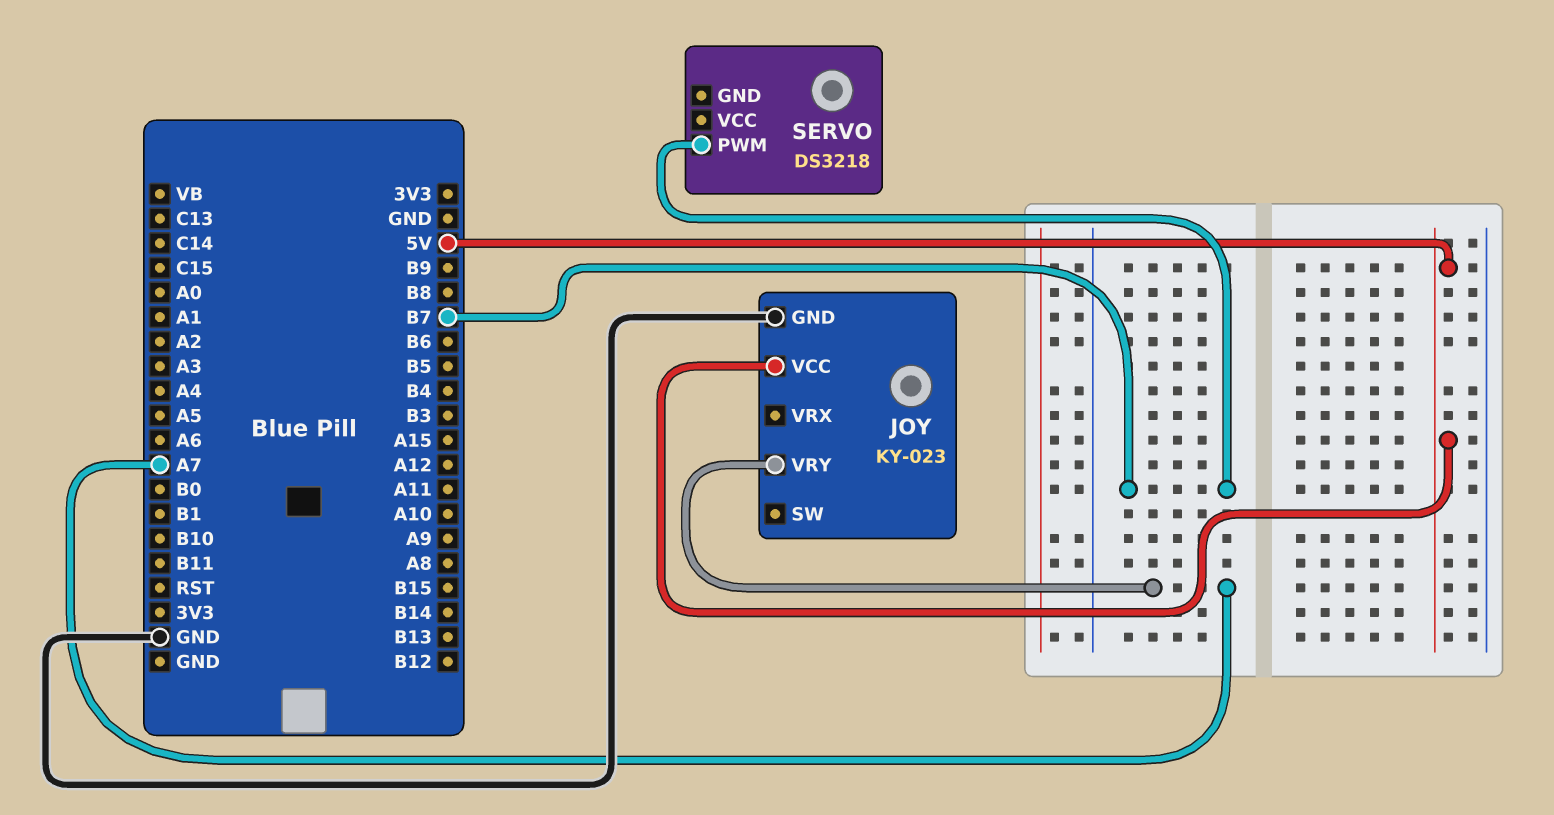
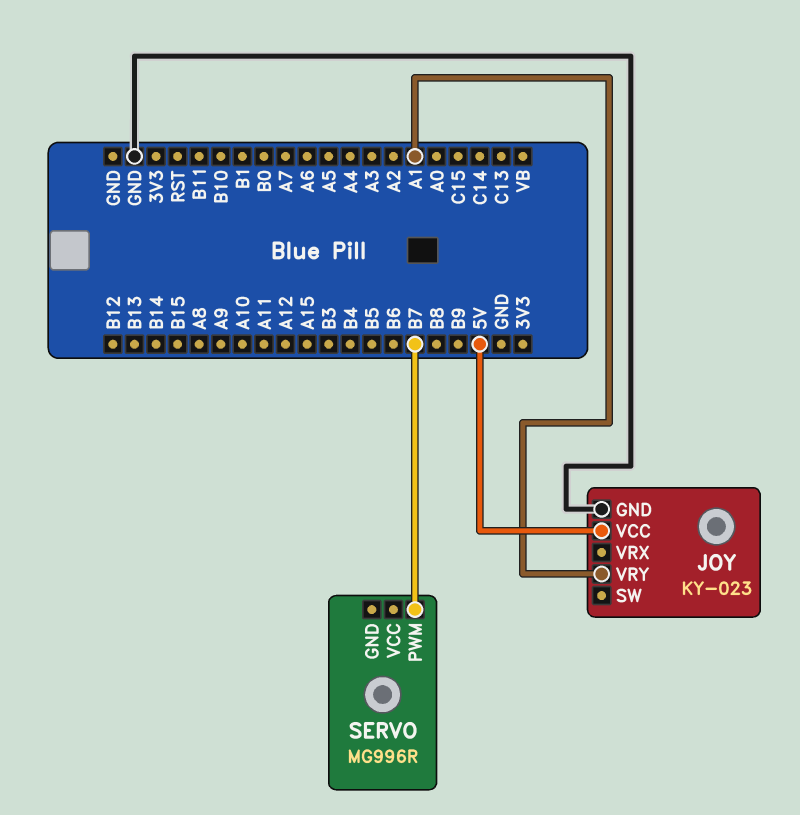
JOY pin VRY: A7 -> A1
SERVO: DS3218 -> MG996R

